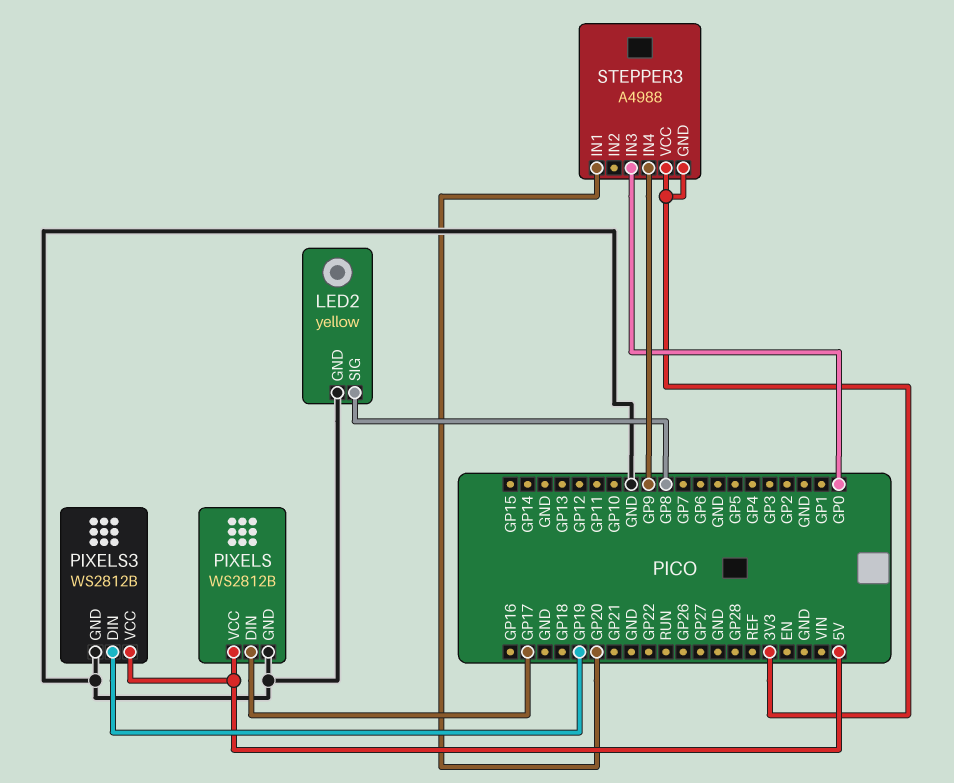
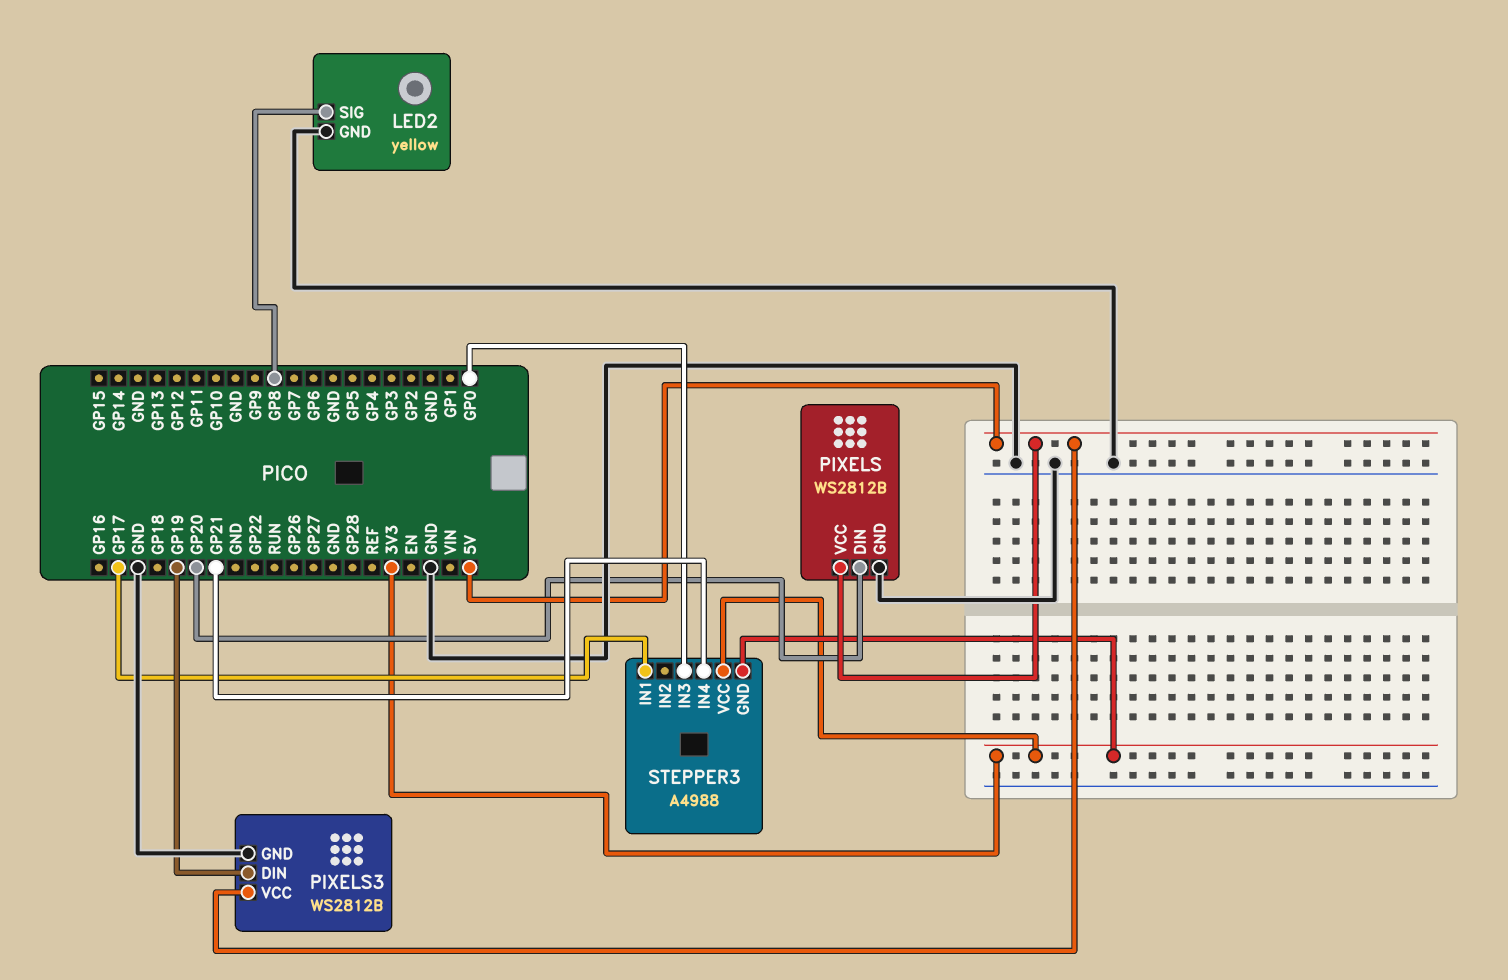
PIXELS pin DIN: GP17 -> GP20
STEPPER3 pin IN1: GP20 -> GP17
STEPPER3 pin IN4: GP9 -> GP21

